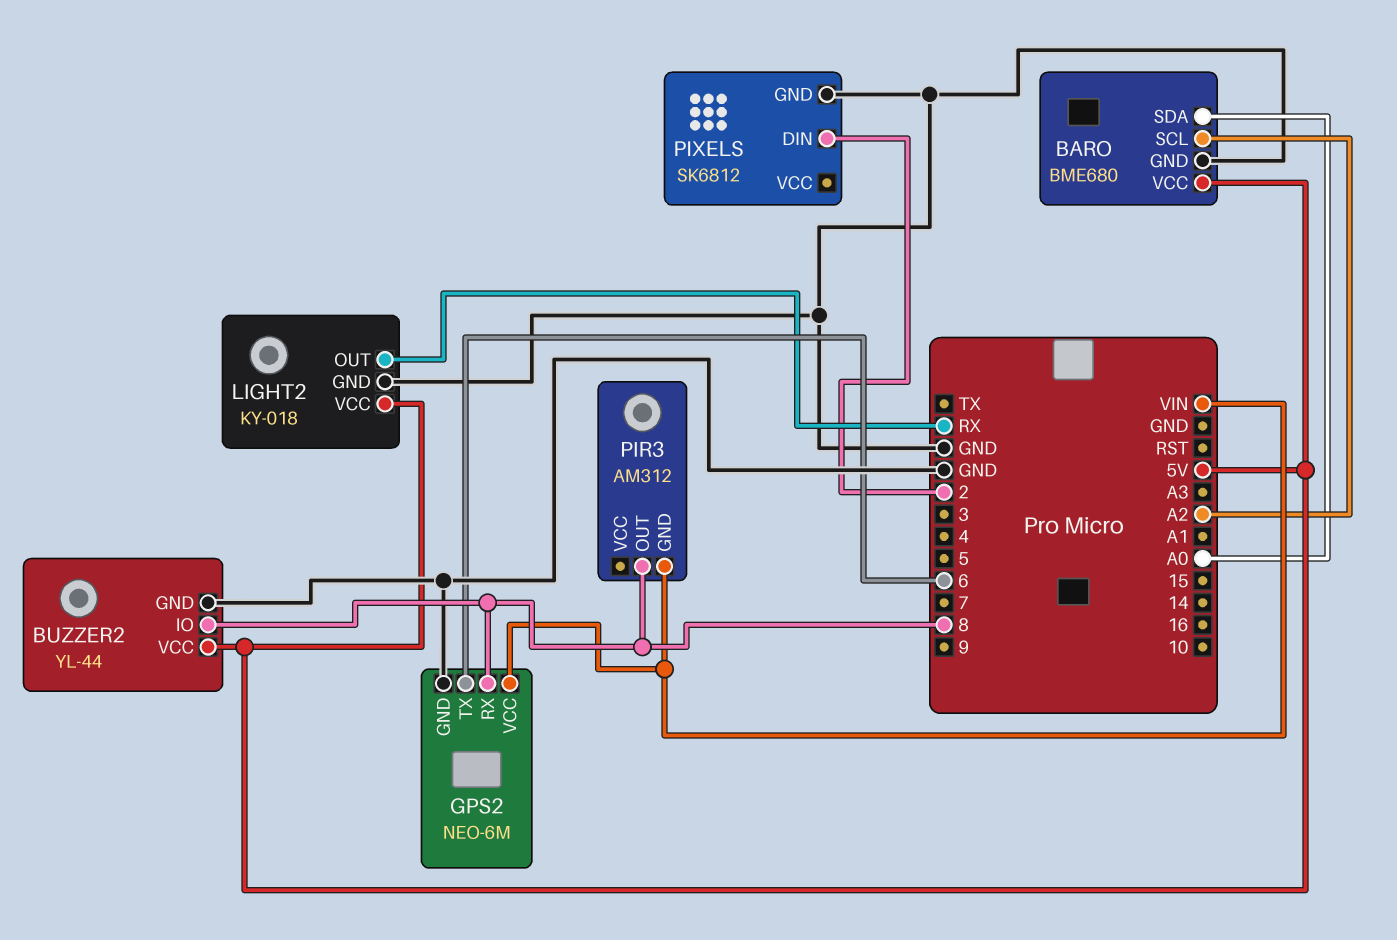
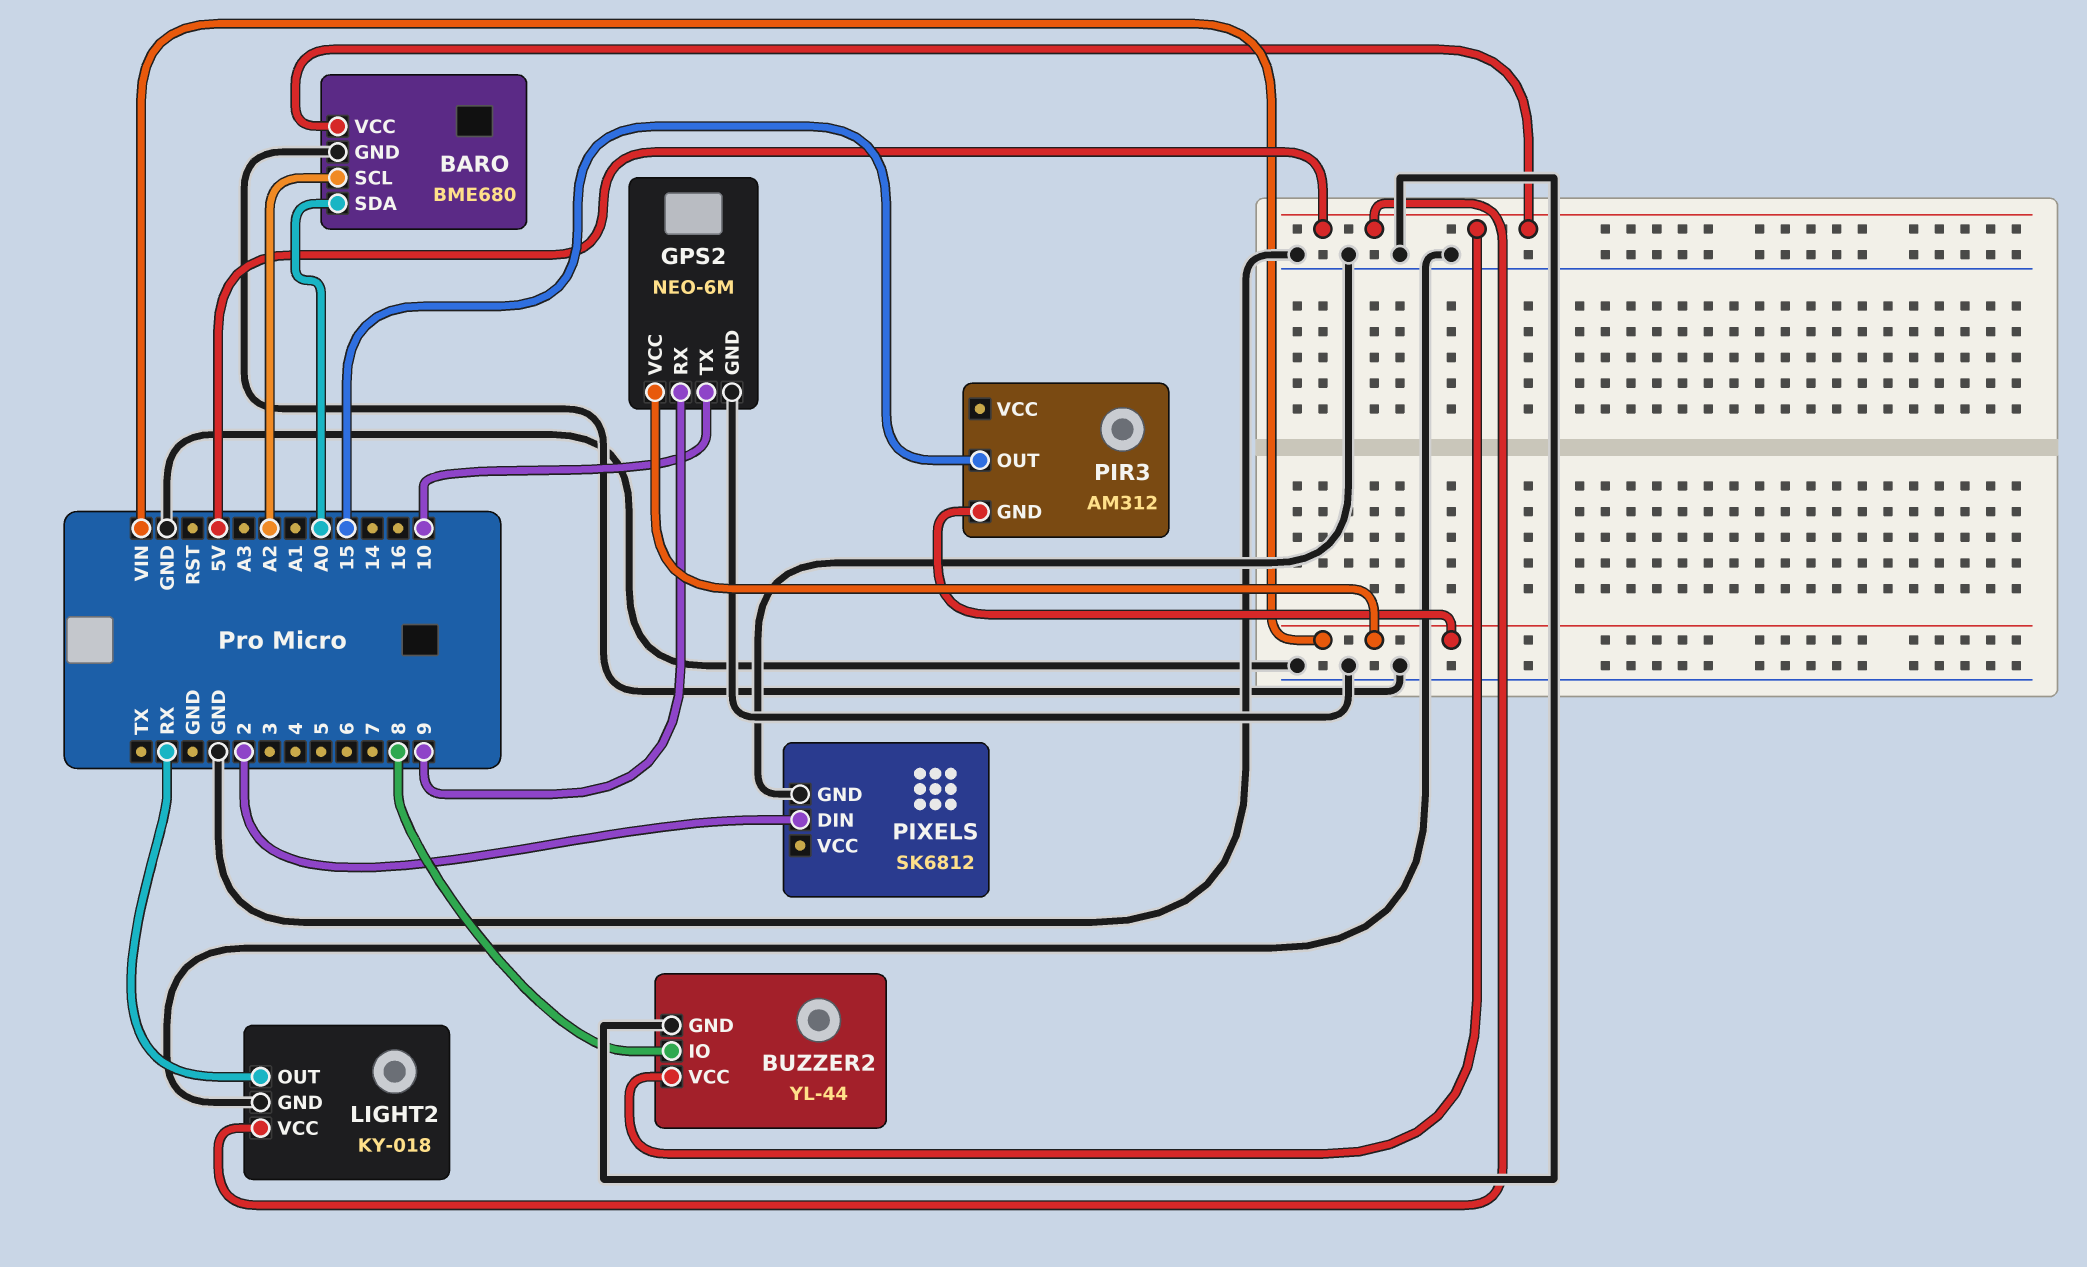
GPS2 pin RX: 8 -> 9
GPS2 pin TX: 6 -> 10
PIR3 pin OUT: 8 -> 15

